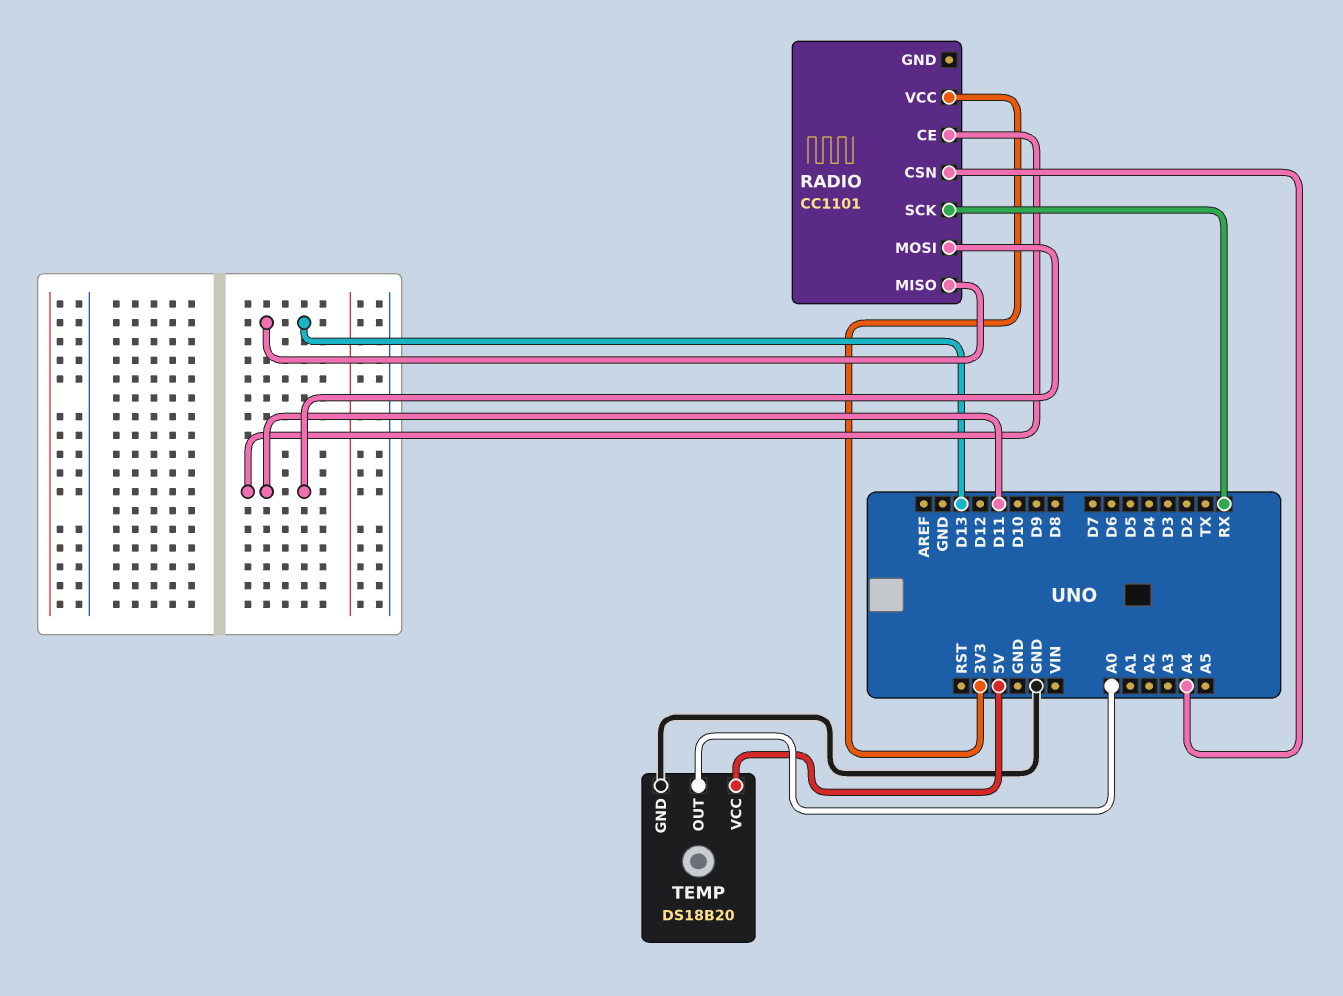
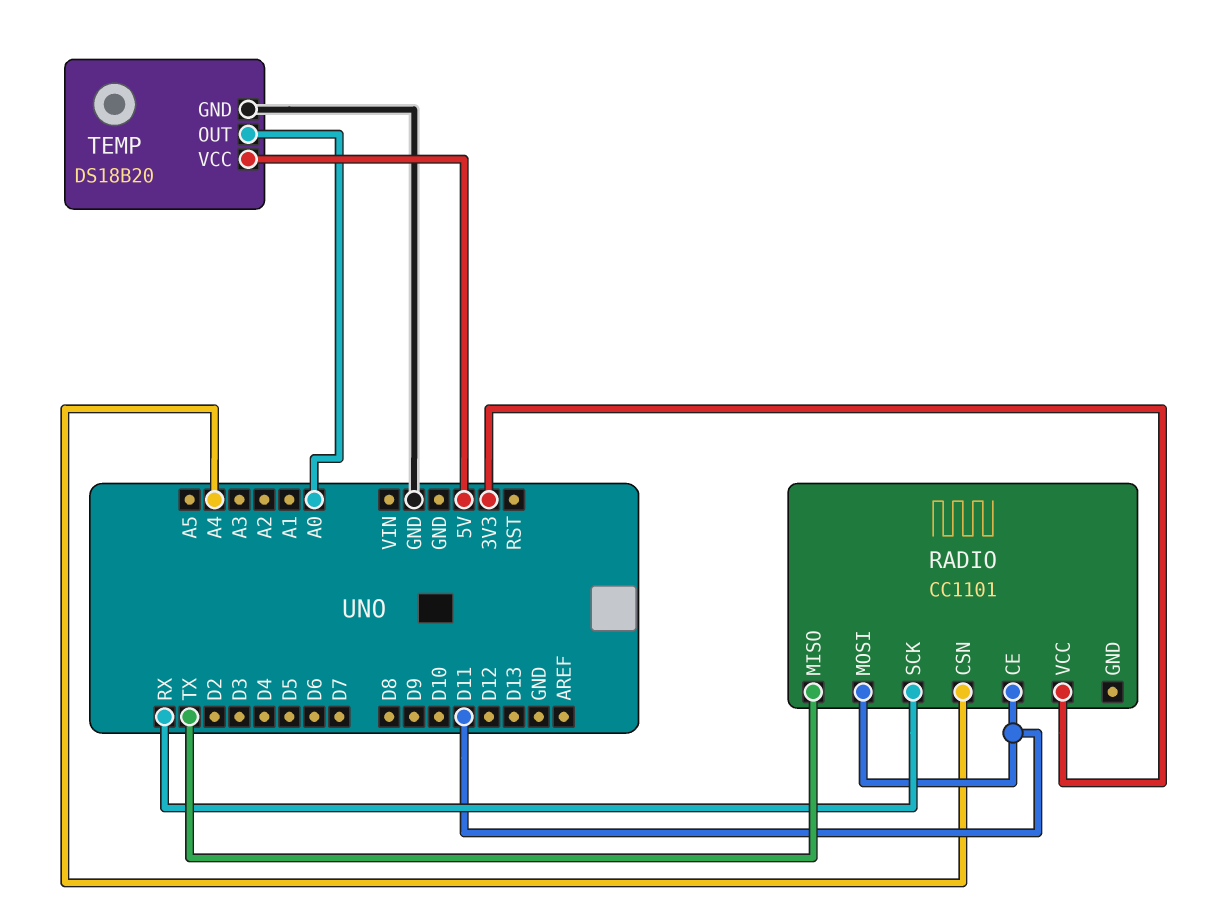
RADIO pin MISO: D13 -> TX

